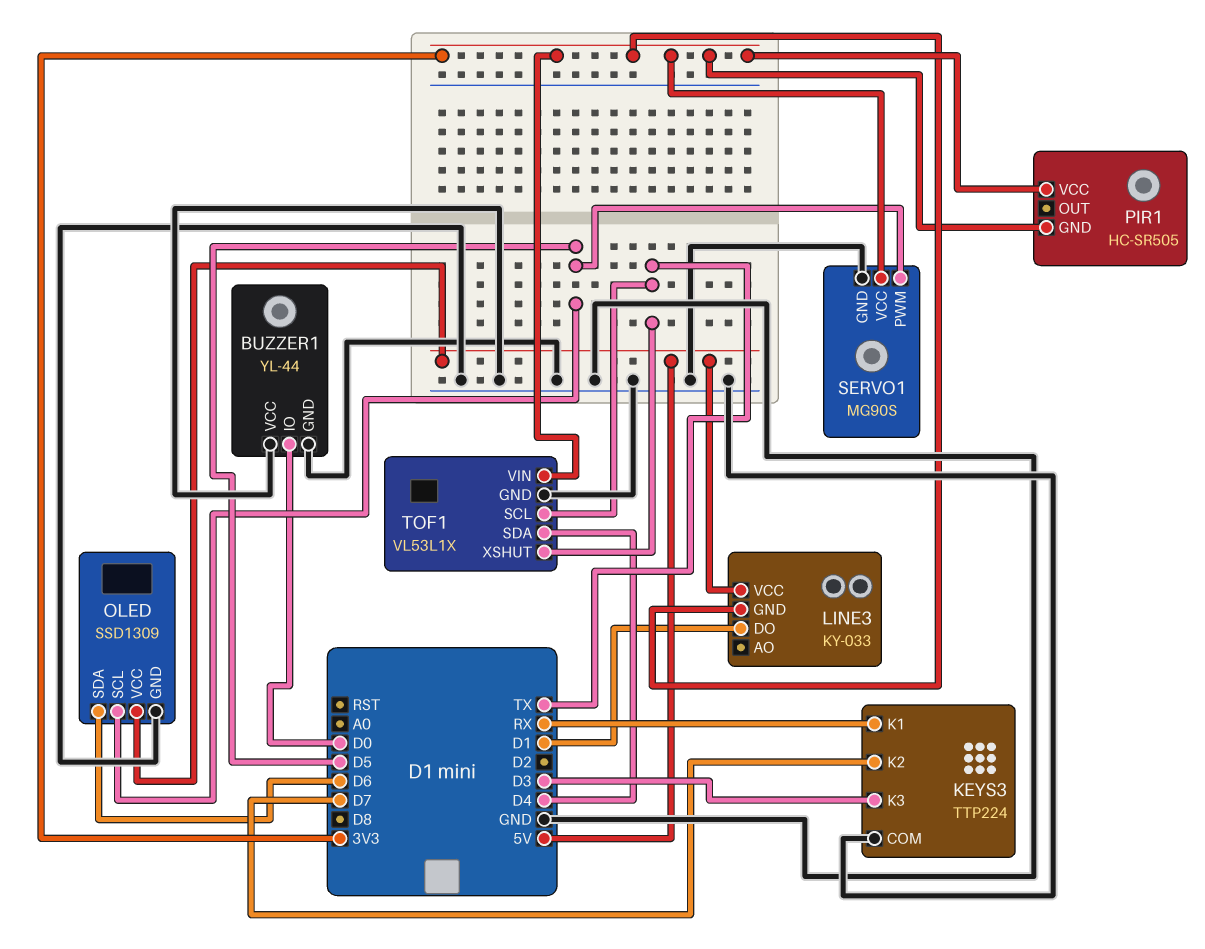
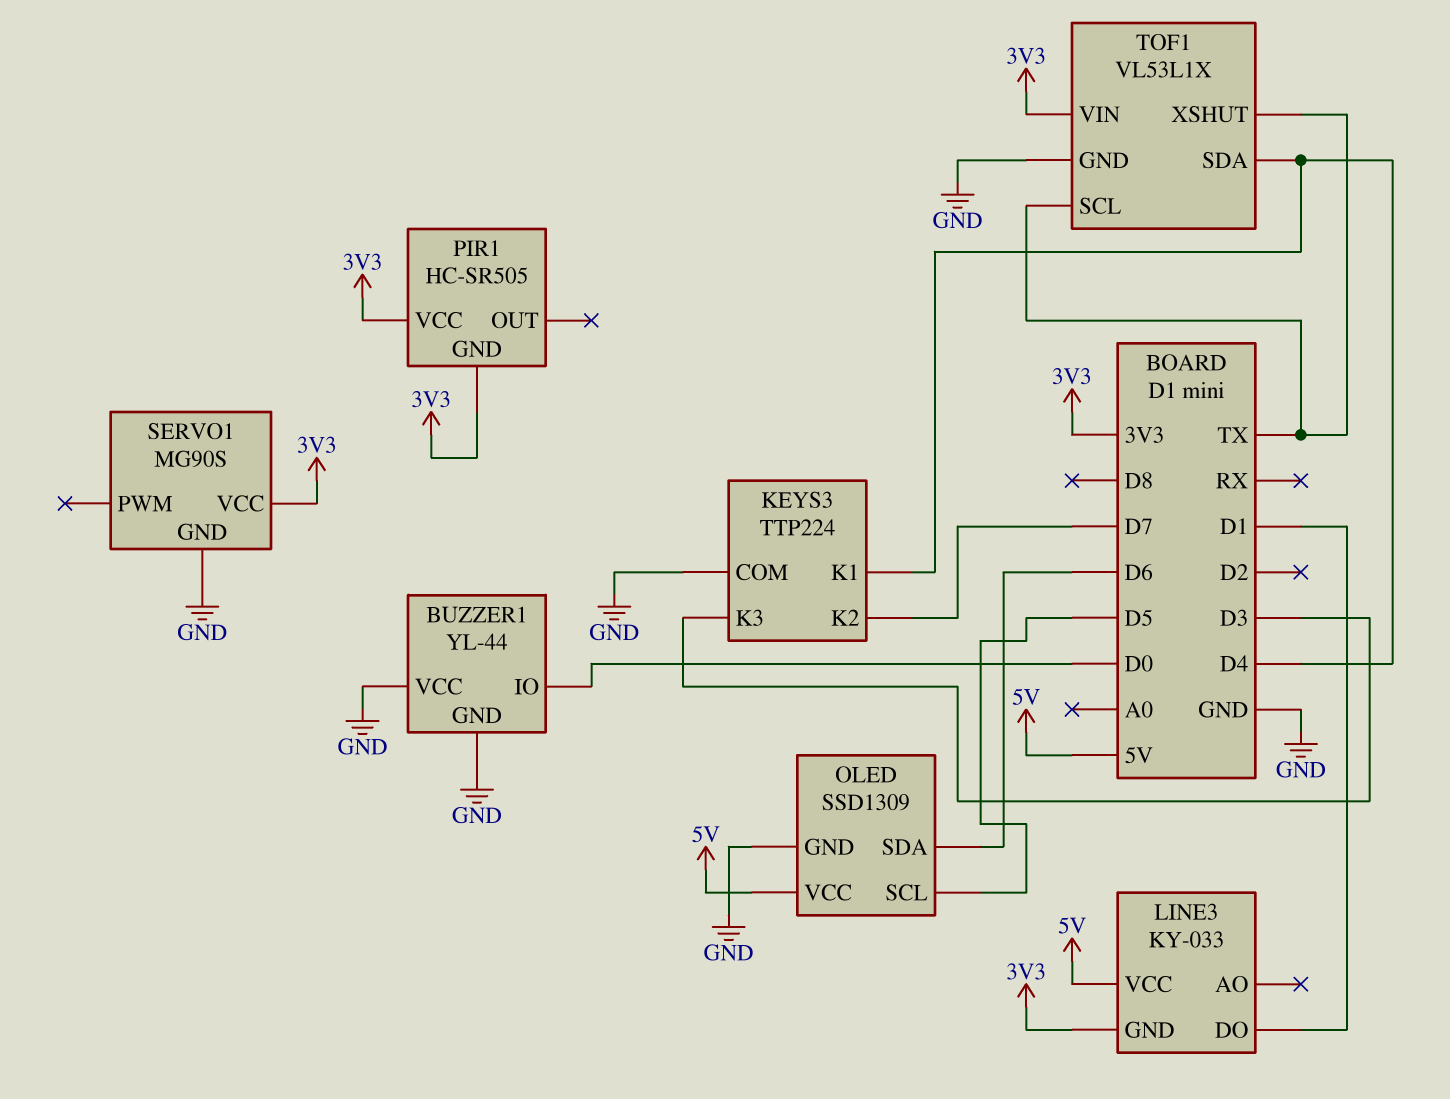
KEYS3 pin K1: RX -> D4
SERVO1 pin PWM: D5 -> none

